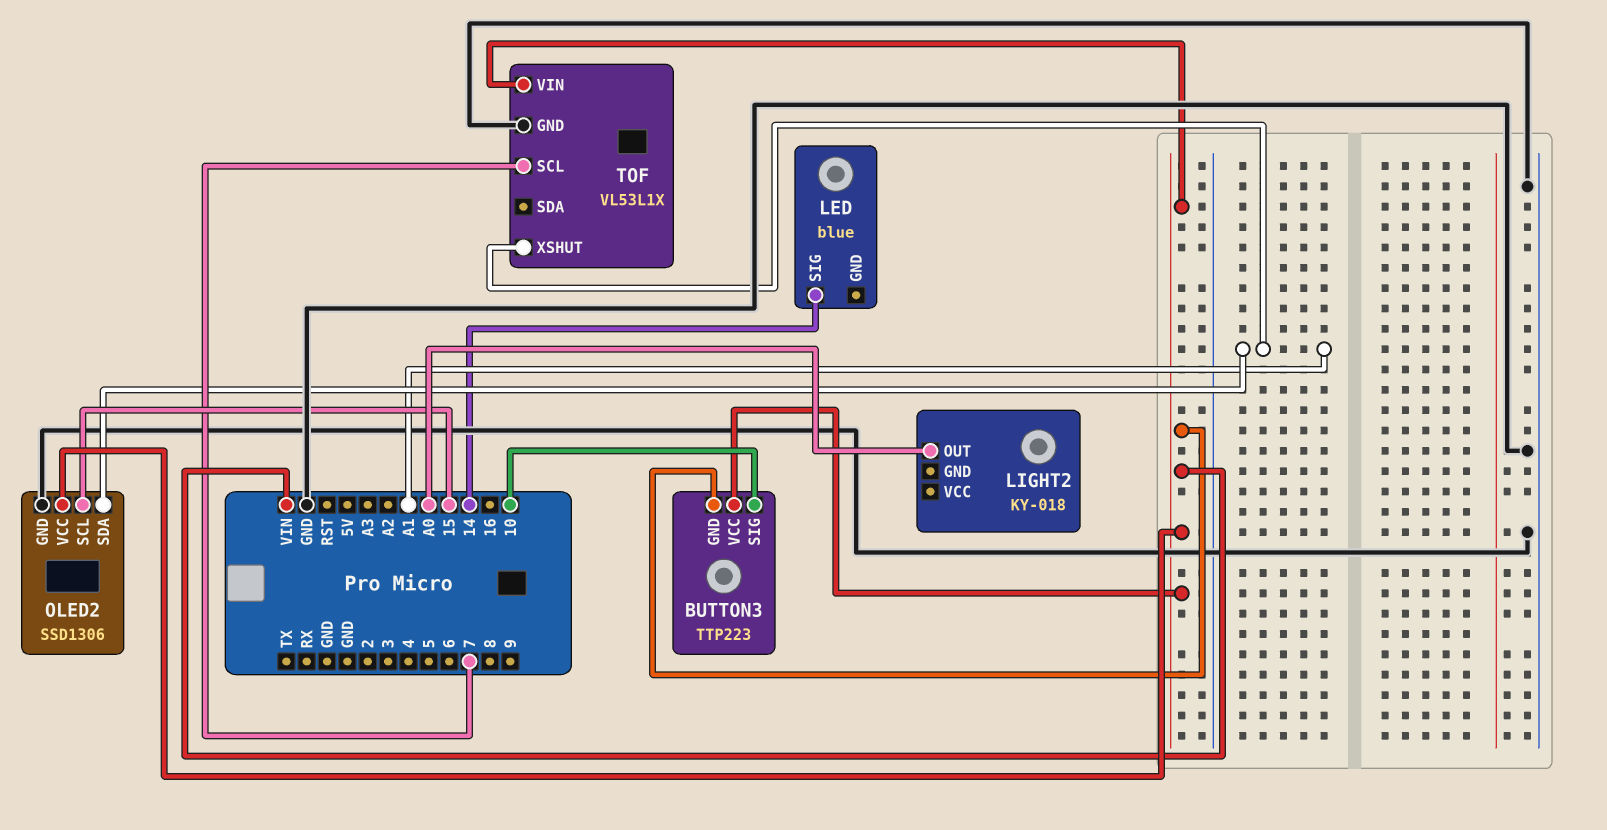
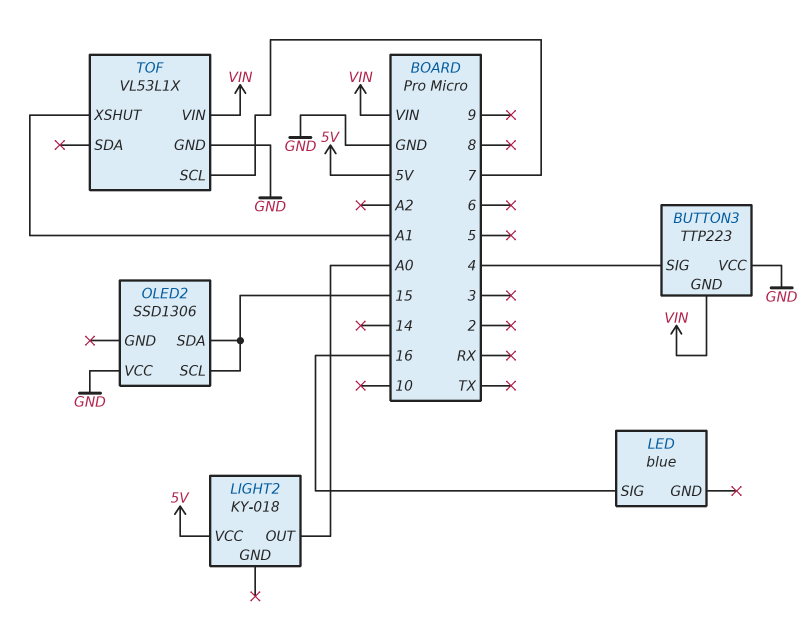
BUTTON3 pin SIG: 10 -> 4
BUTTON3 pin VCC: VIN -> GND
LED pin SIG: 14 -> 16
LIGHT2 pin VCC: none -> 5V
OLED2 pin GND: GND -> none
OLED2 pin SDA: A1 -> 15
OLED2 pin VCC: VIN -> GND

